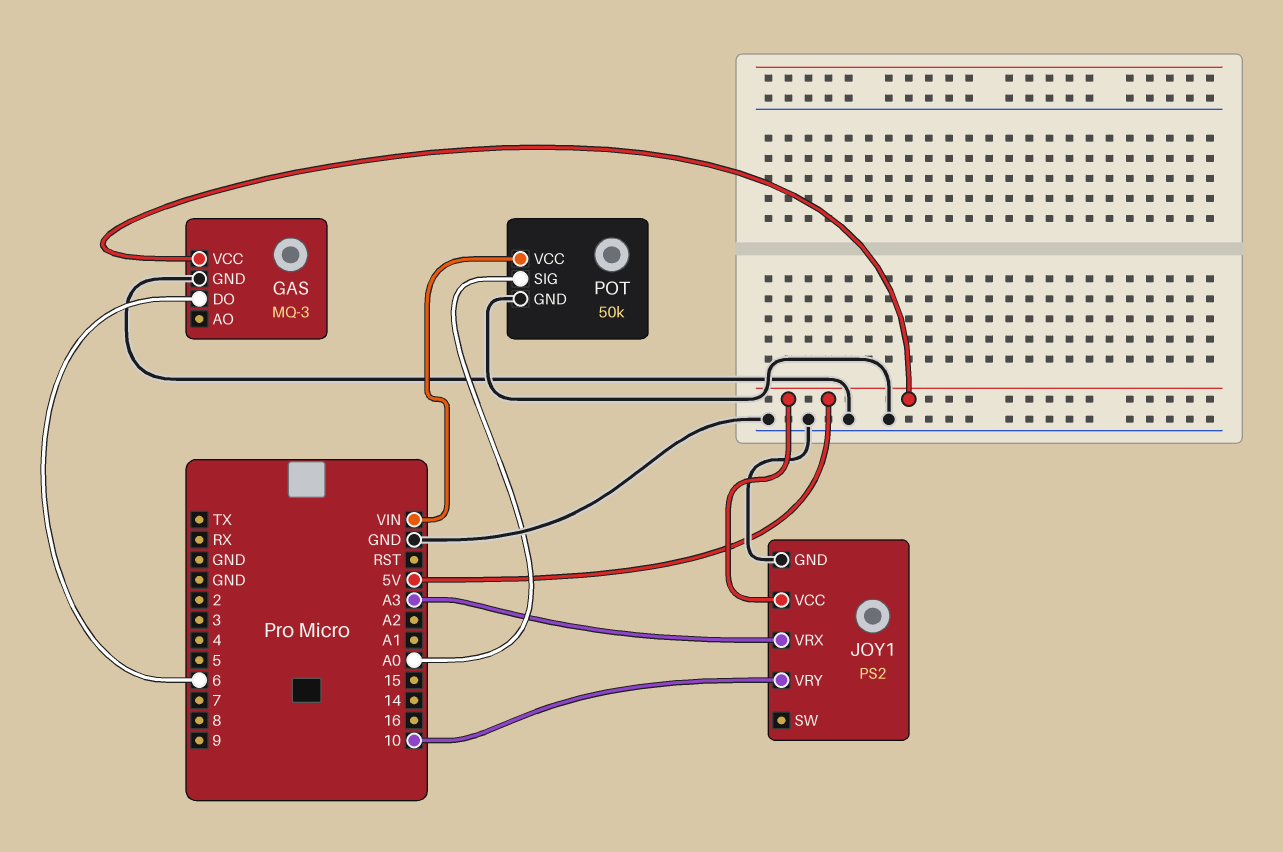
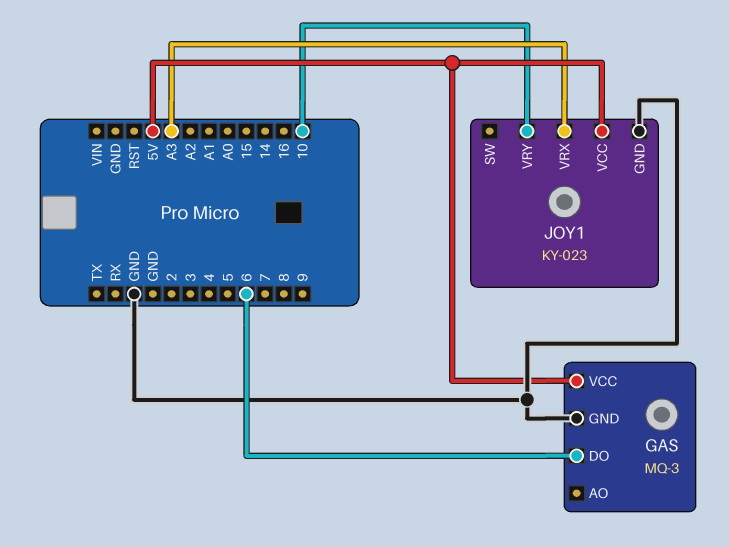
JOY1: PS2 -> KY-023
POT: 50k -> none
POT pin GND: GND -> none
POT pin SIG: A0 -> none
POT pin VCC: VIN -> none

